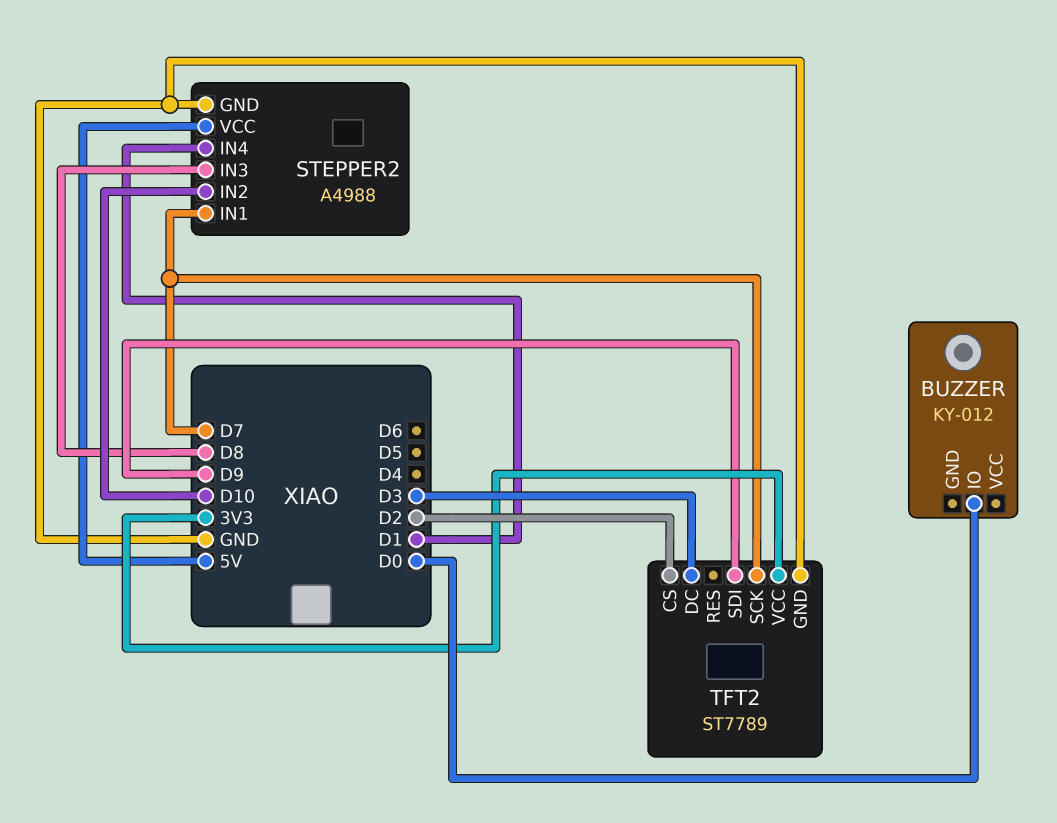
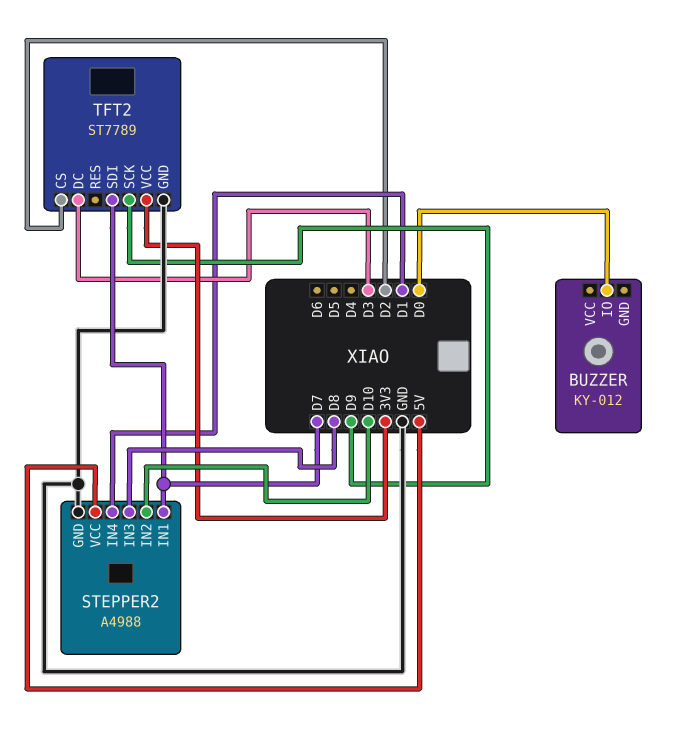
TFT2 pin SCK: D7 -> D9
TFT2 pin SDI: D9 -> D7

